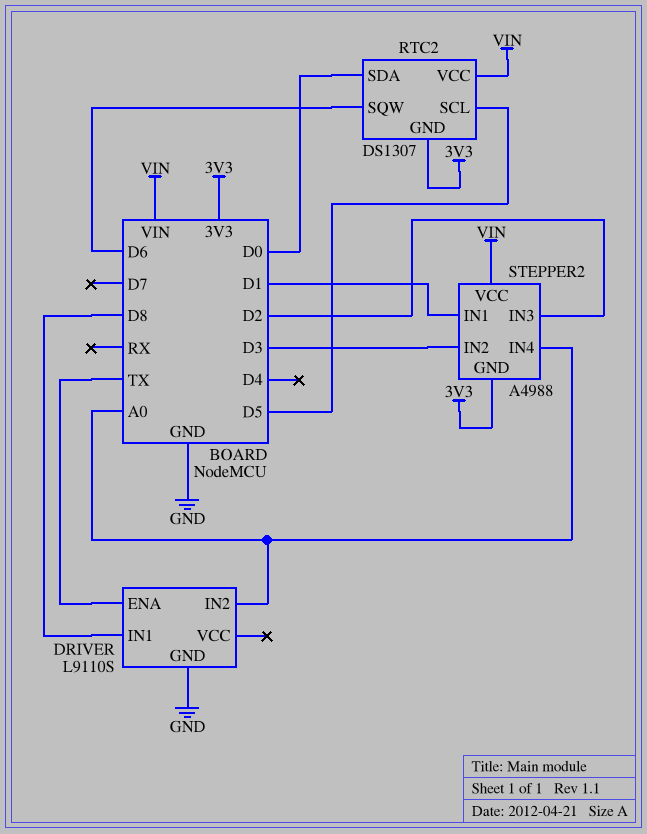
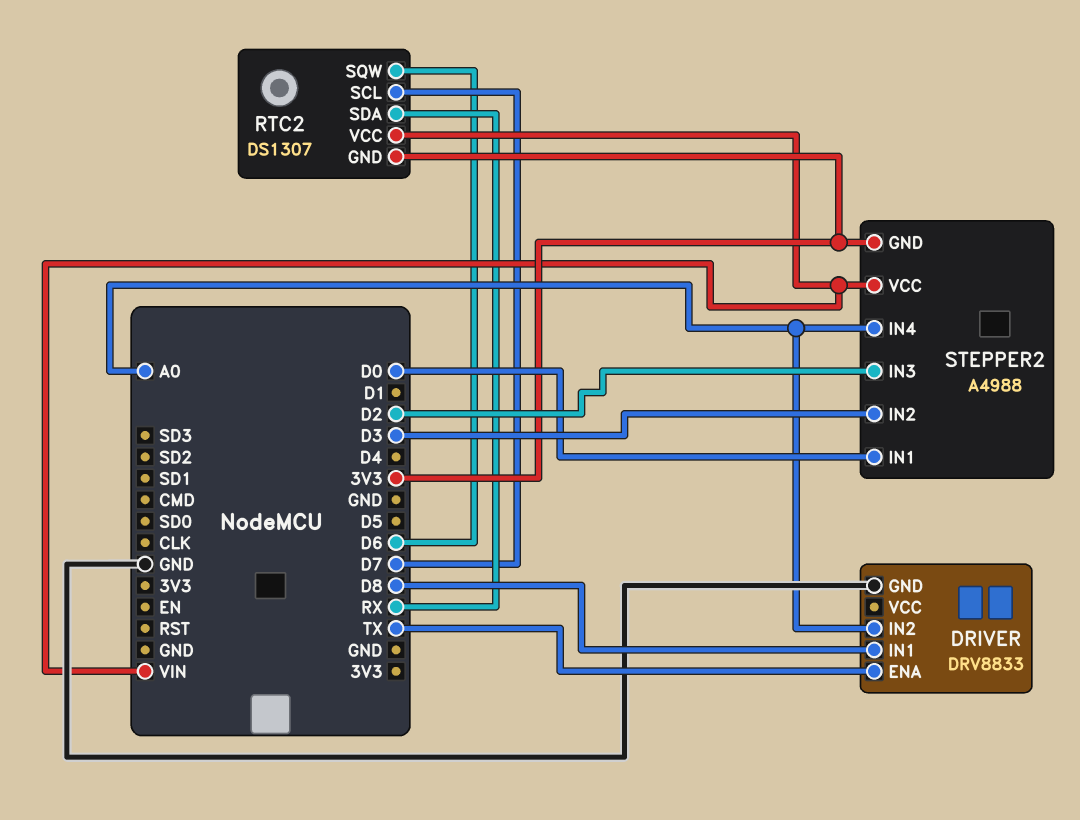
DRIVER: L9110S -> DRV8833
RTC2 pin SCL: D5 -> D7
RTC2 pin SDA: D0 -> RX
STEPPER2 pin IN1: D1 -> D0

